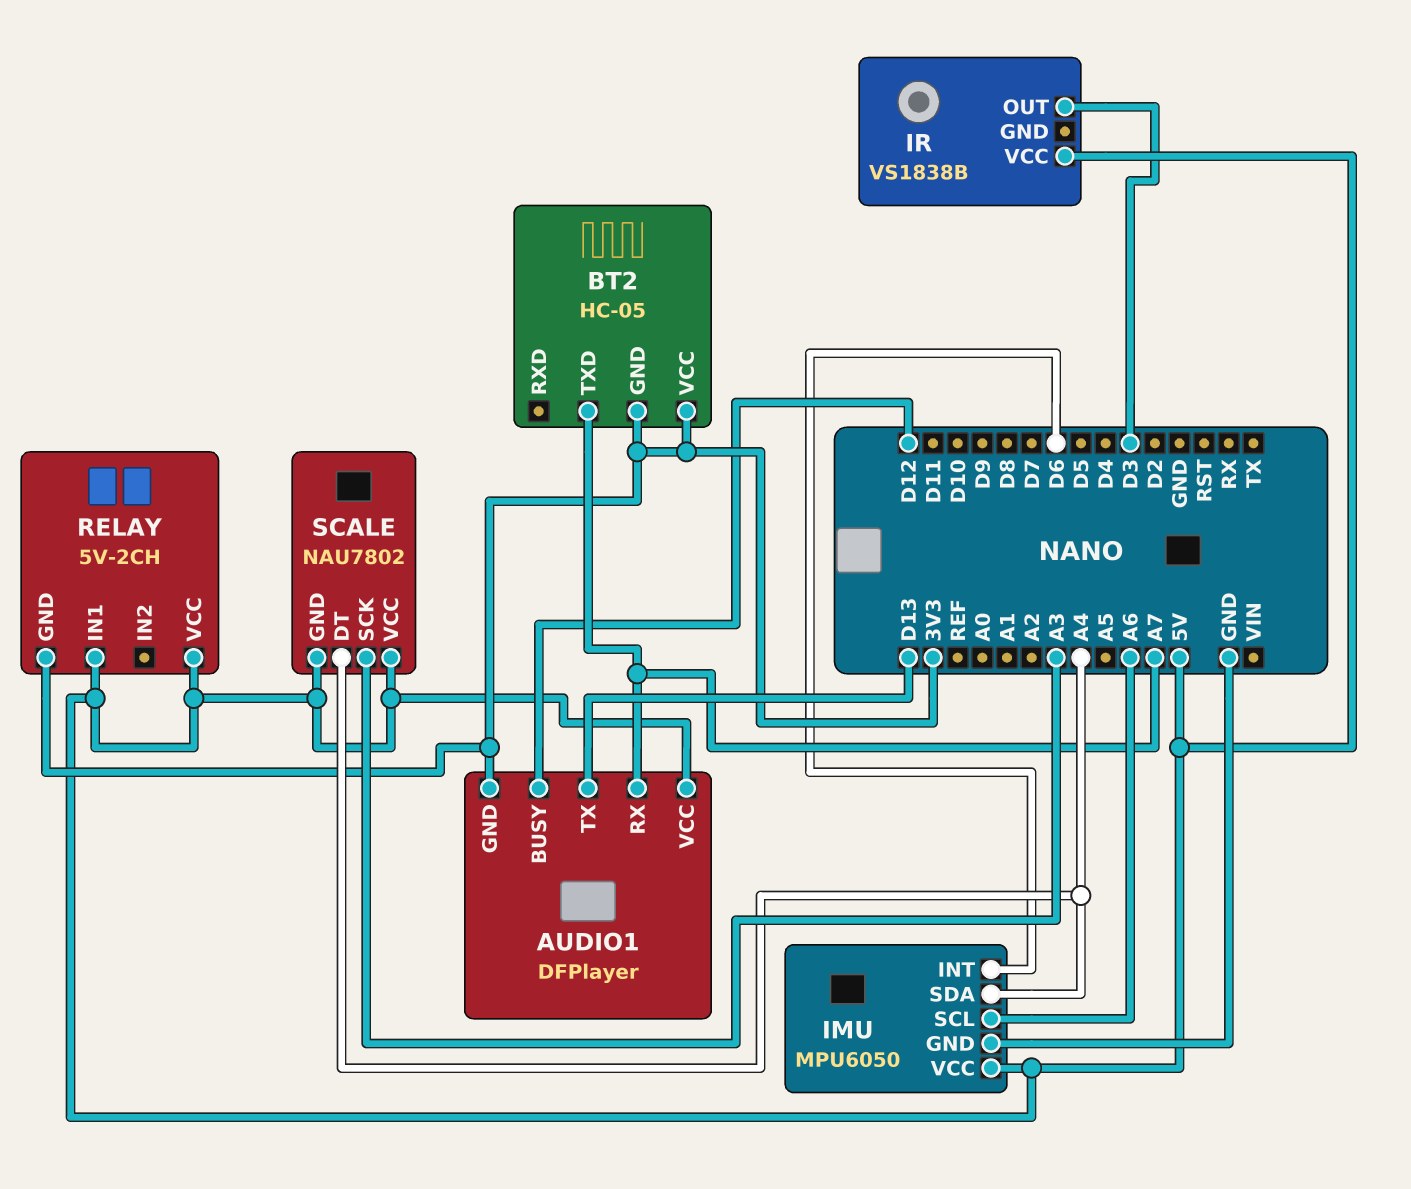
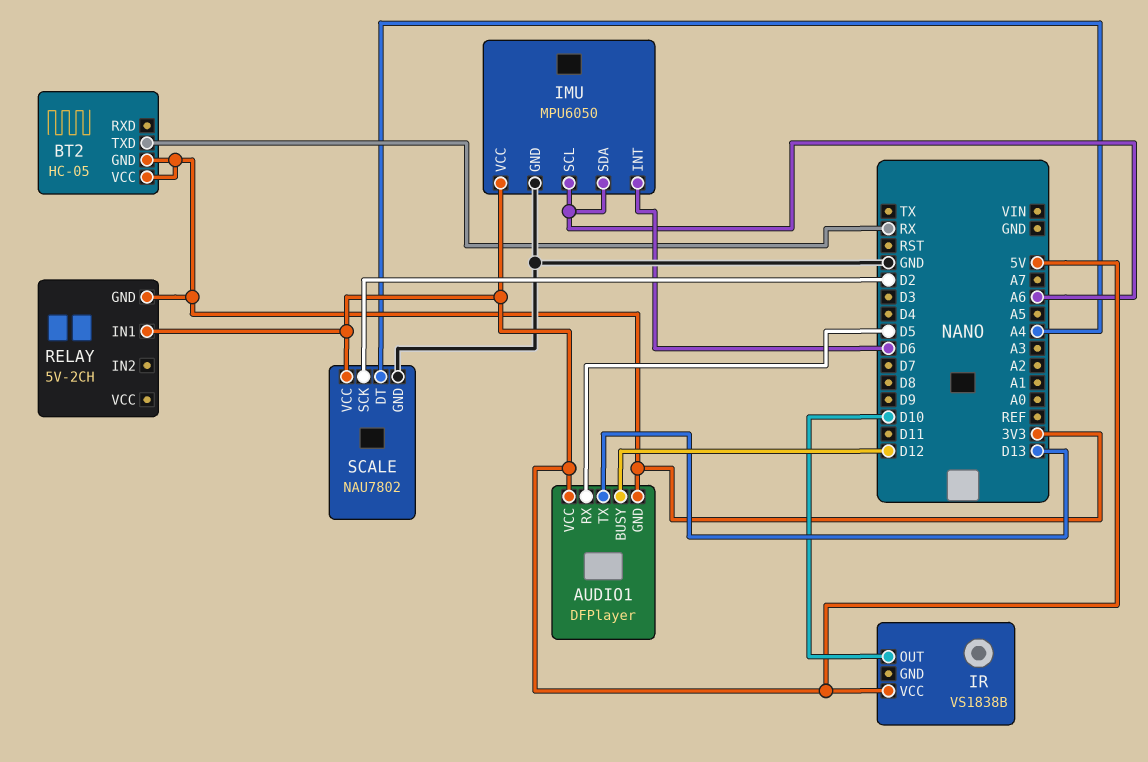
AUDIO1 pin RX: A7 -> D5
BT2 pin TXD: A7 -> RX
IMU pin SDA: A4 -> A6
IR pin OUT: D3 -> D10
RELAY pin VCC: 5V -> none
SCALE pin GND: 5V -> GND
SCALE pin SCK: A3 -> D2

